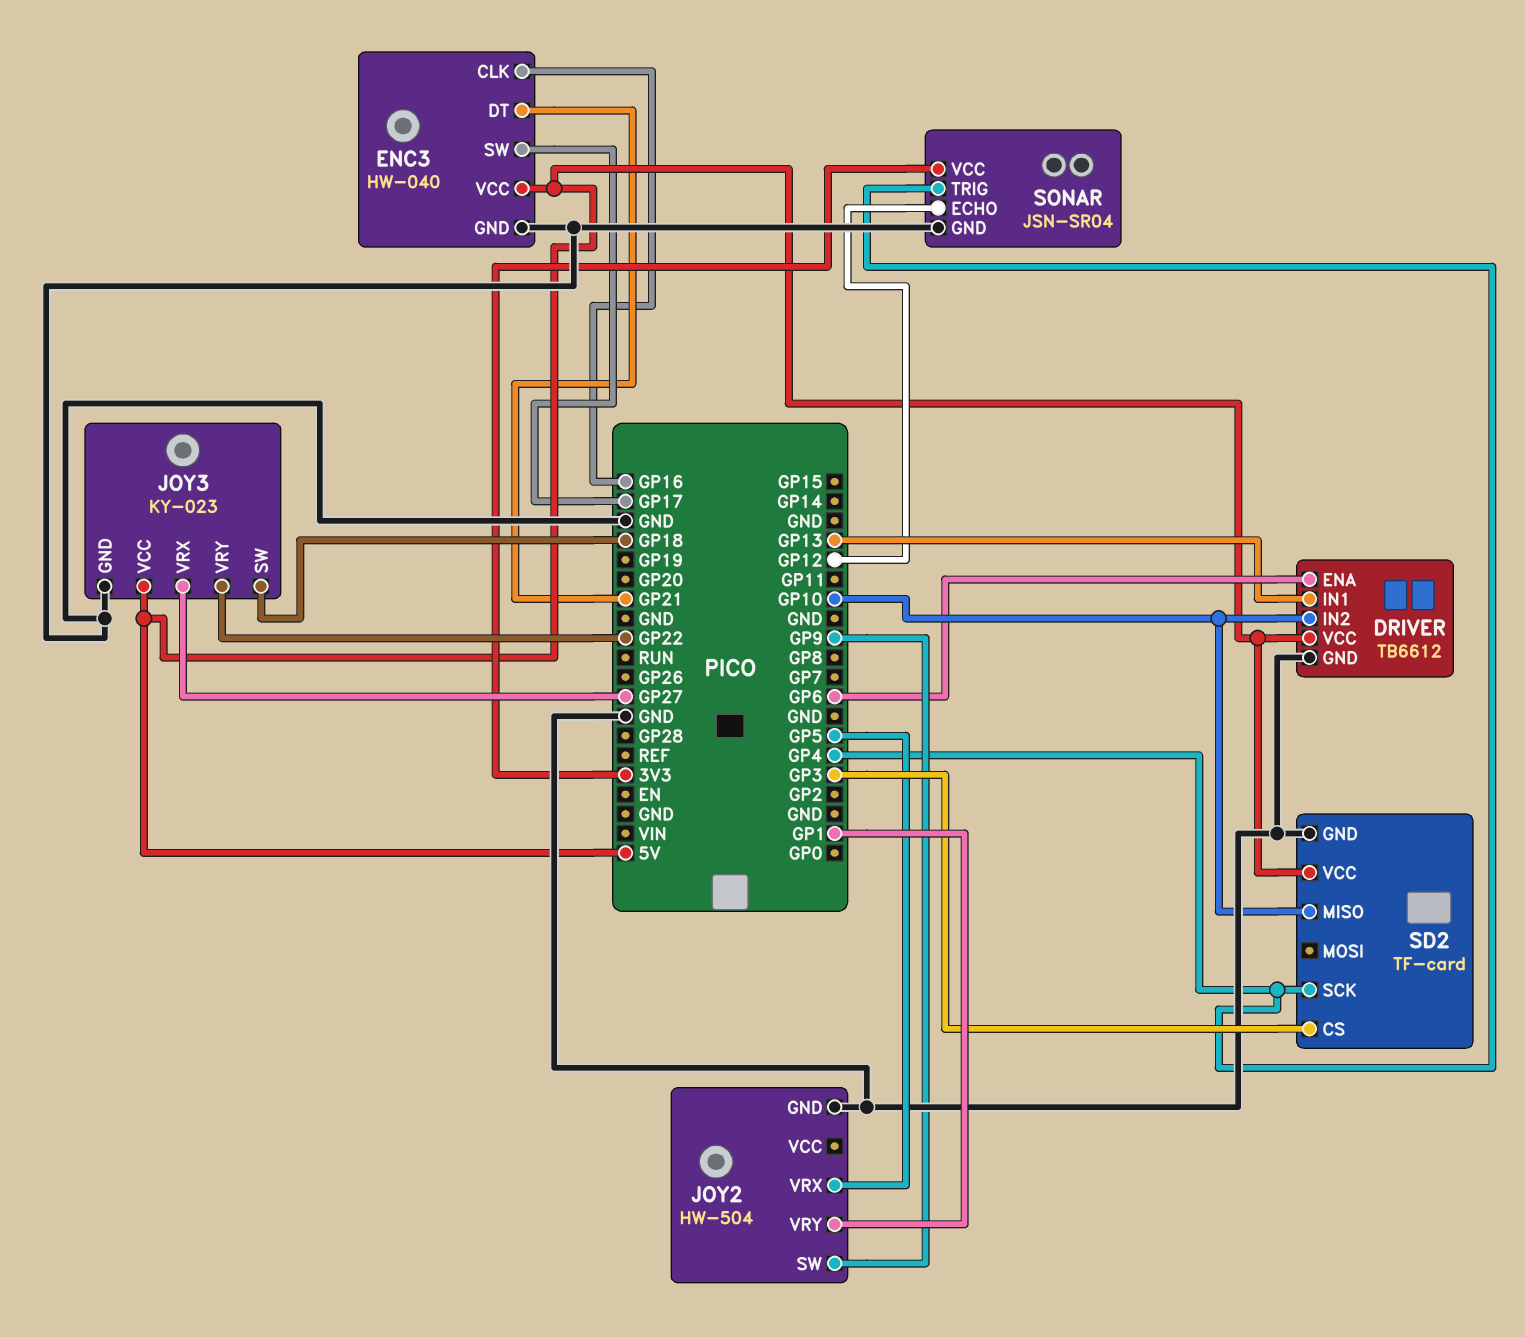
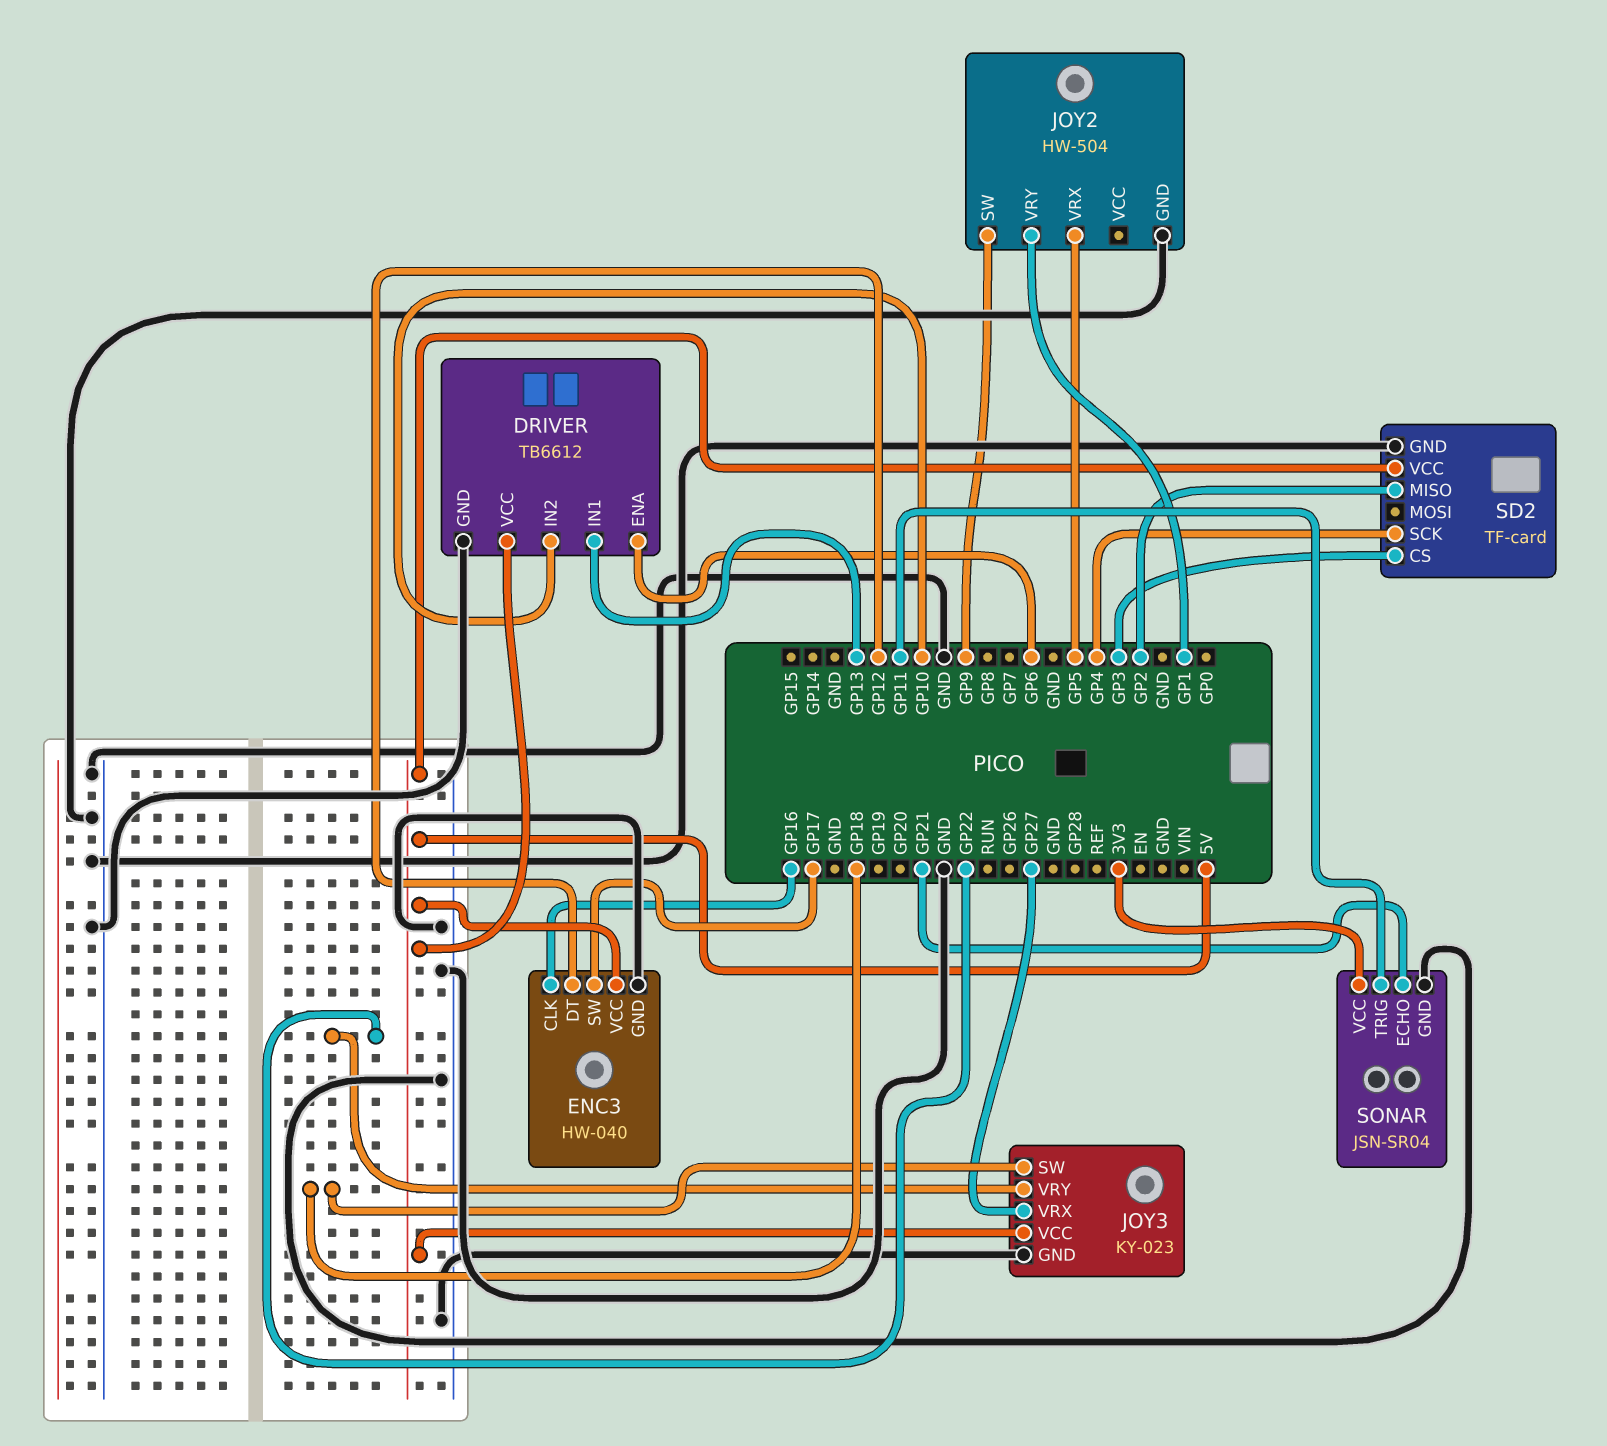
ENC3 pin DT: GP21 -> GP12
SD2 pin MISO: GP10 -> GP2
SONAR pin ECHO: GP12 -> GP21
SONAR pin TRIG: GP4 -> GP11

